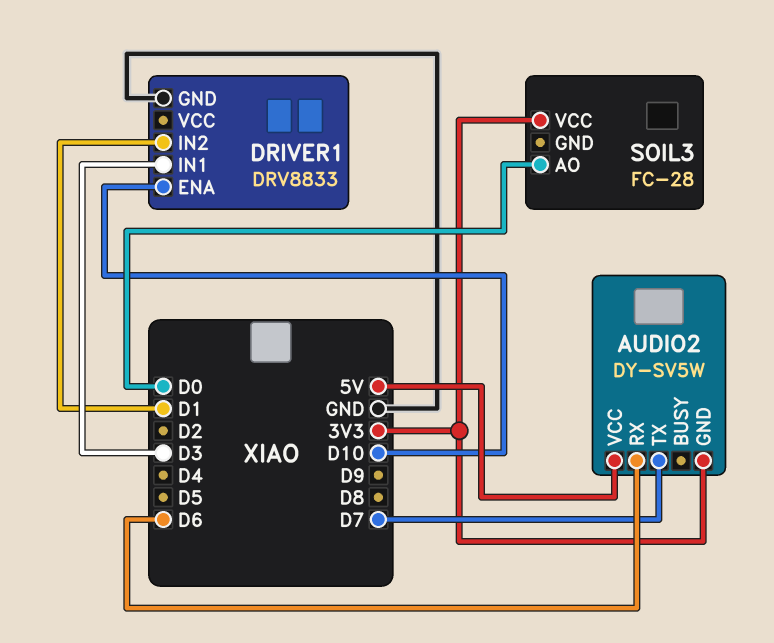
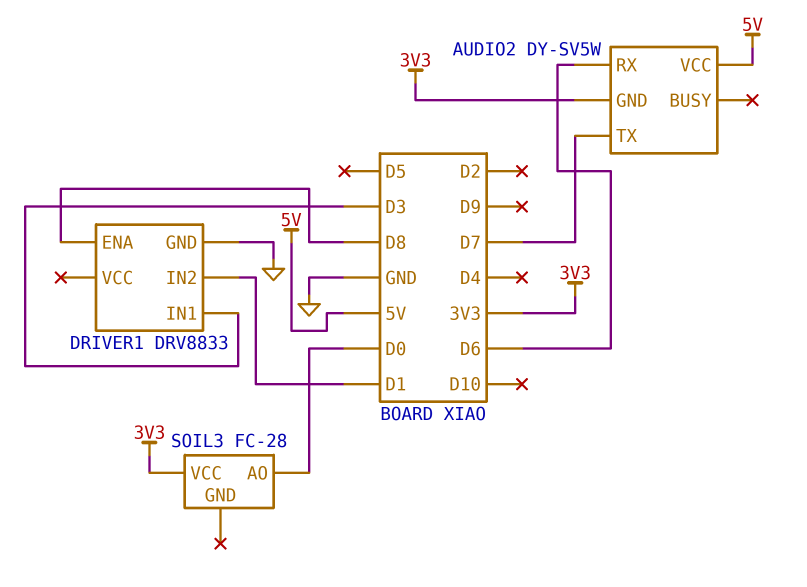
DRIVER1 pin ENA: D10 -> D8

